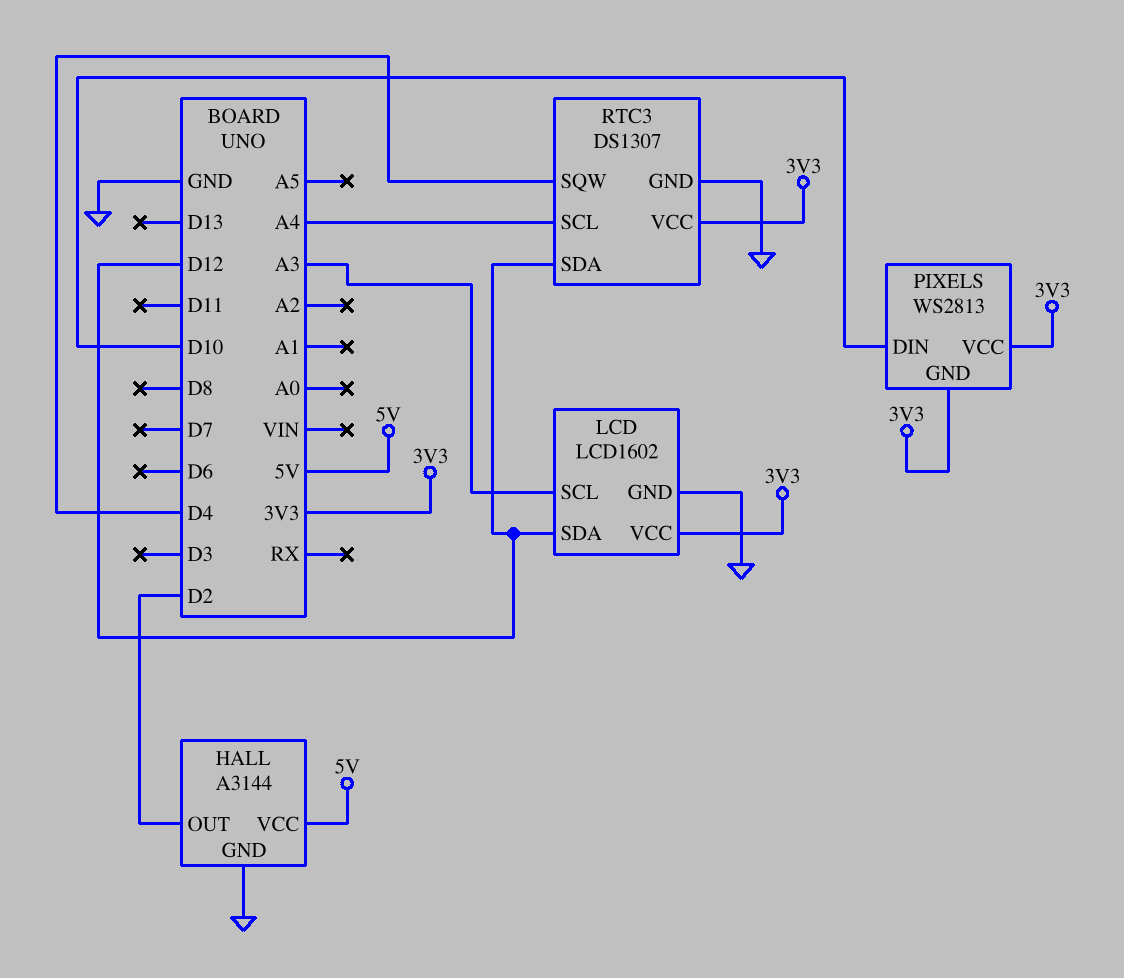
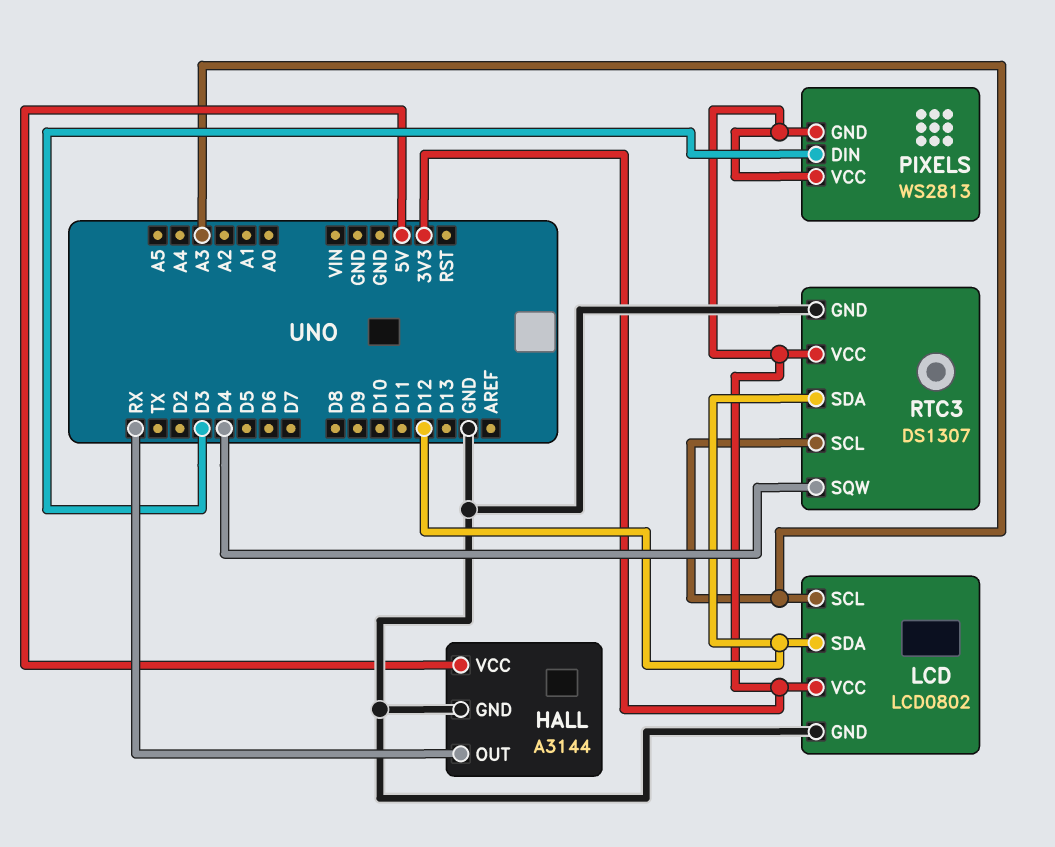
HALL pin OUT: D2 -> RX
LCD: LCD1602 -> LCD0802
PIXELS pin DIN: D10 -> D3
RTC3 pin SCL: A4 -> A3

